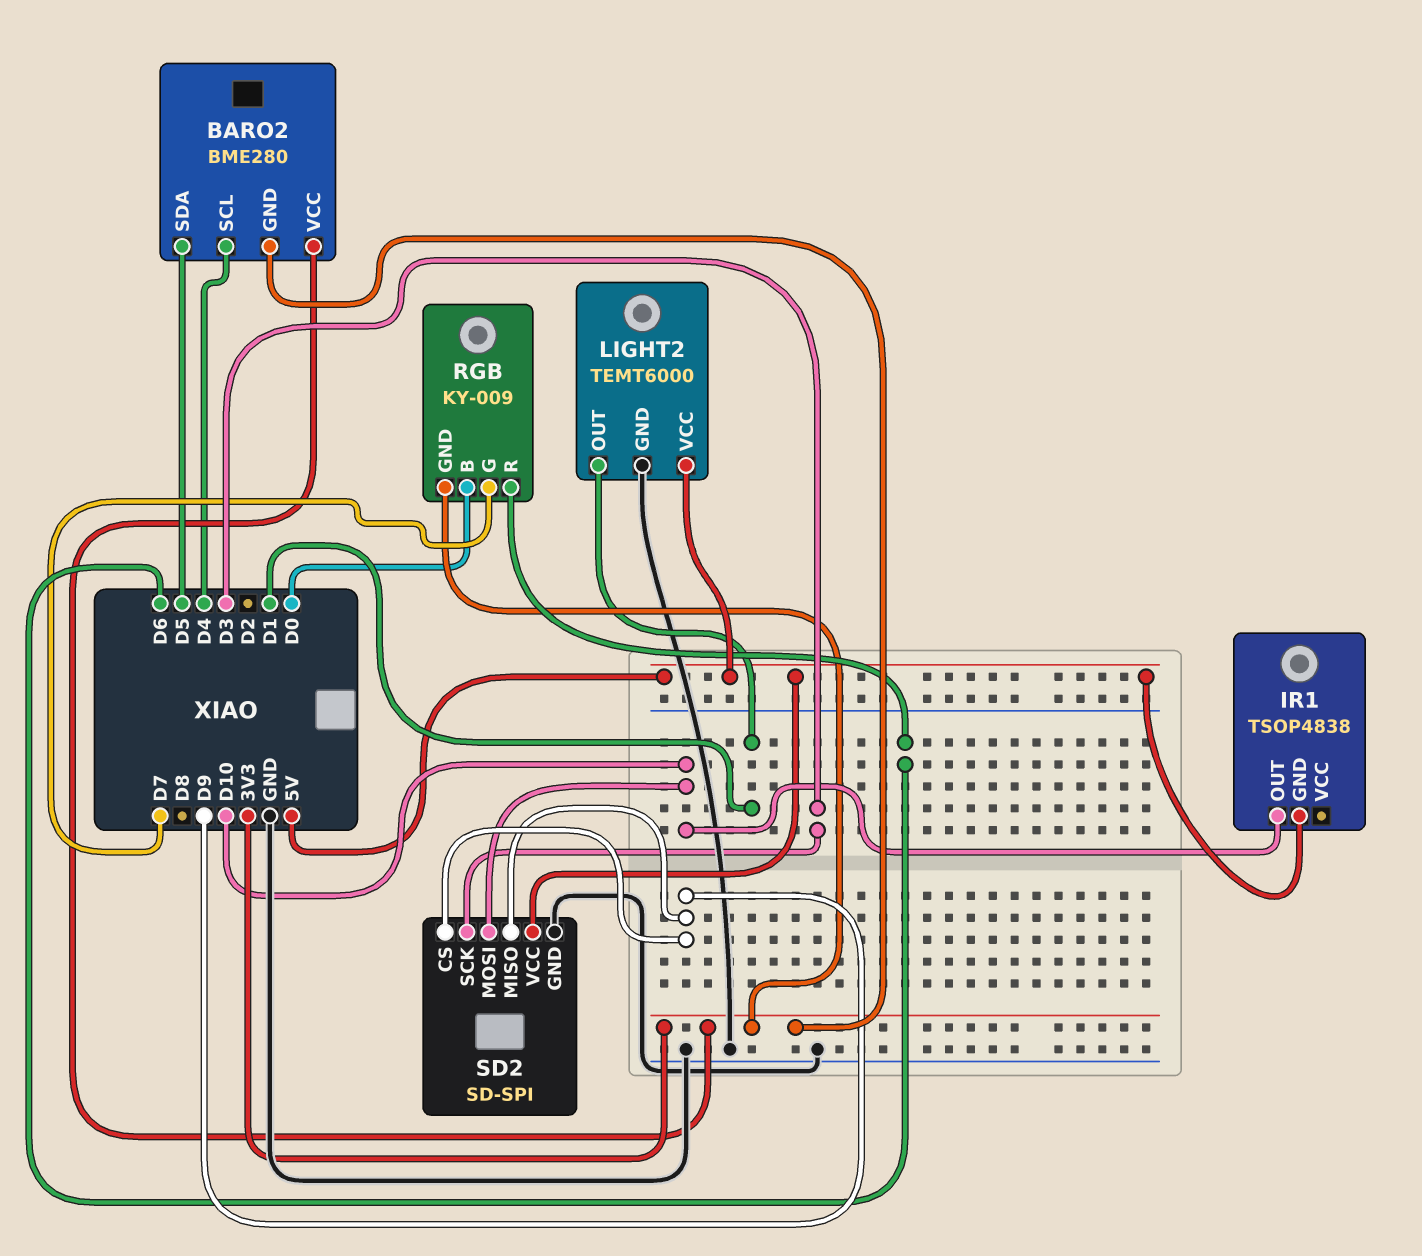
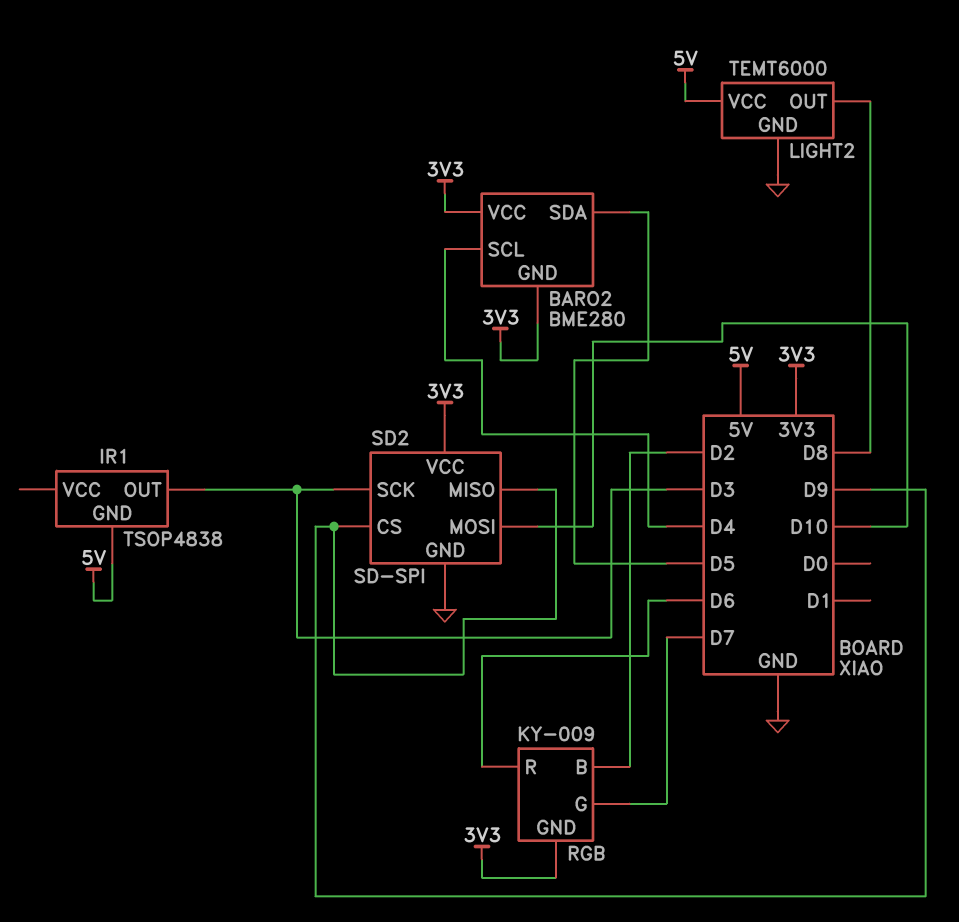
IR1 pin OUT: D10 -> D3
LIGHT2 pin OUT: D1 -> D8
RGB pin B: D0 -> D2
SD2 pin VCC: 5V -> 3V3

